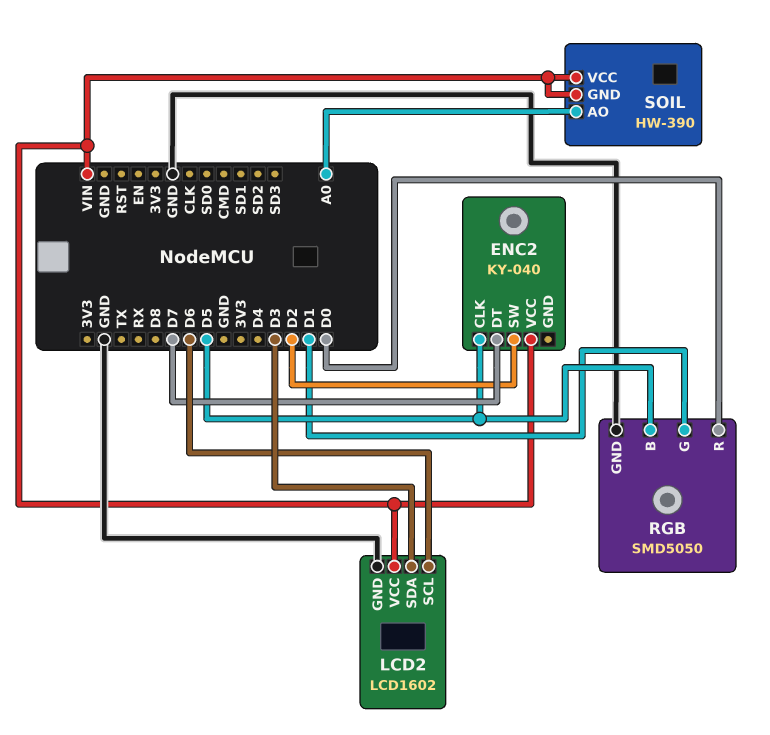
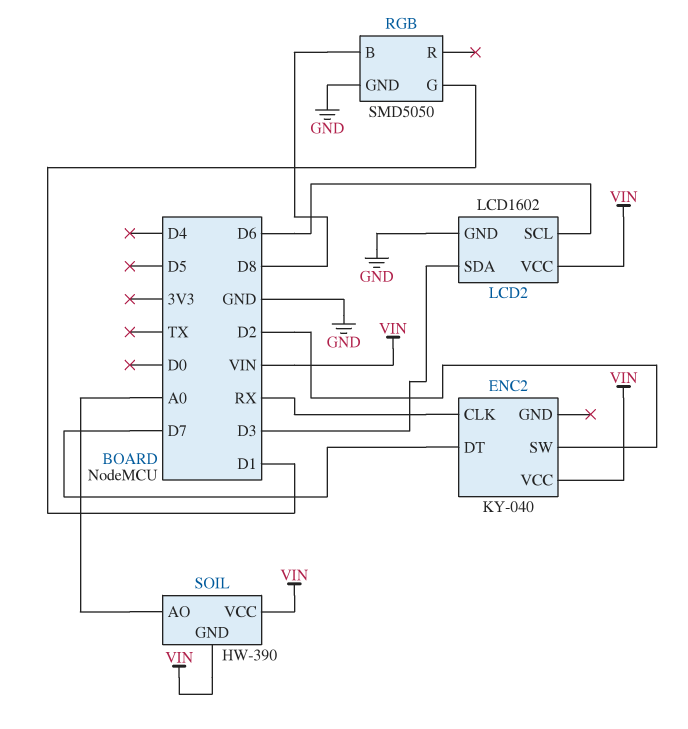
ENC2 pin CLK: D5 -> RX
RGB pin B: D5 -> D8
RGB pin R: D0 -> none

